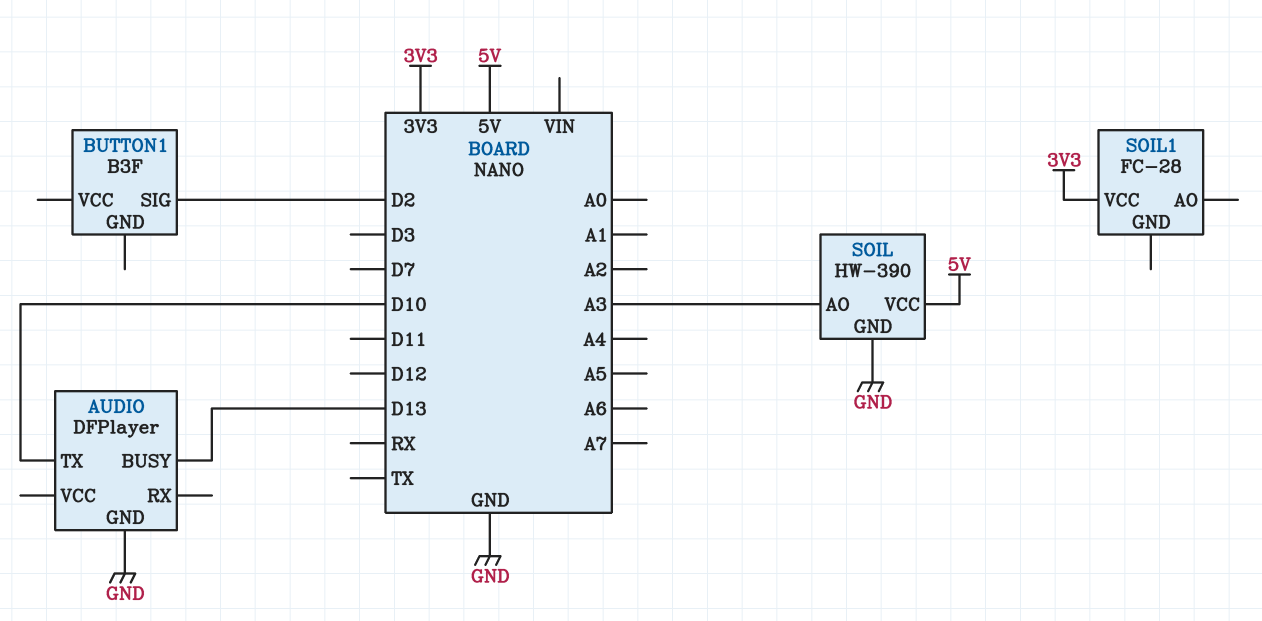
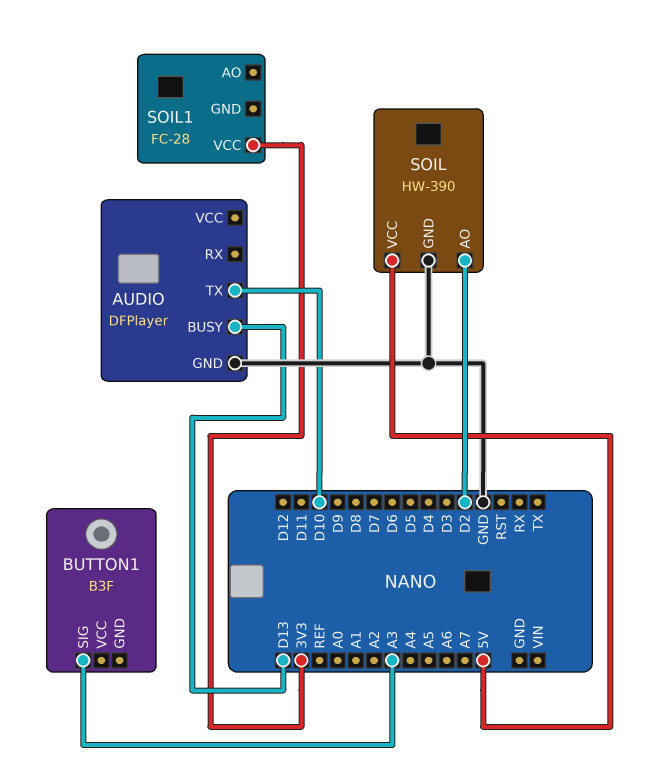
BUTTON1 pin SIG: D2 -> A3
SOIL pin AO: A3 -> D2

